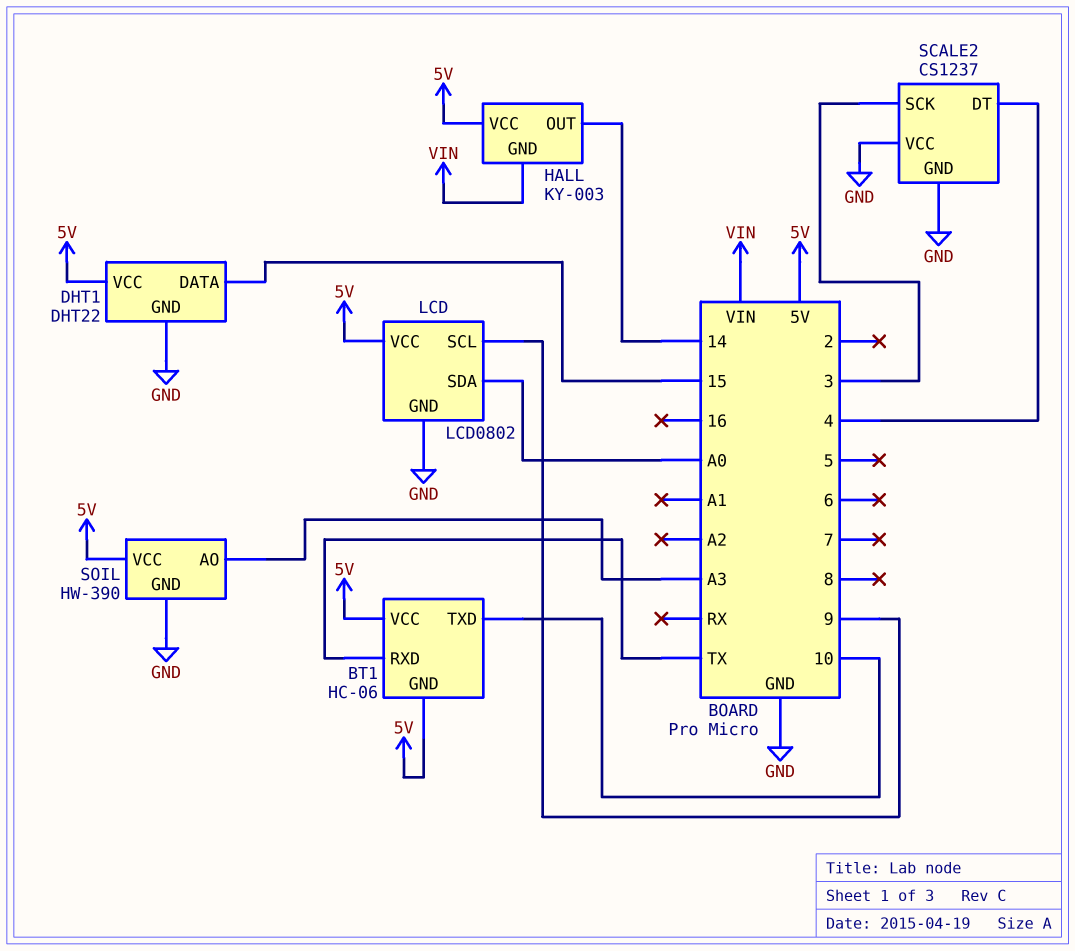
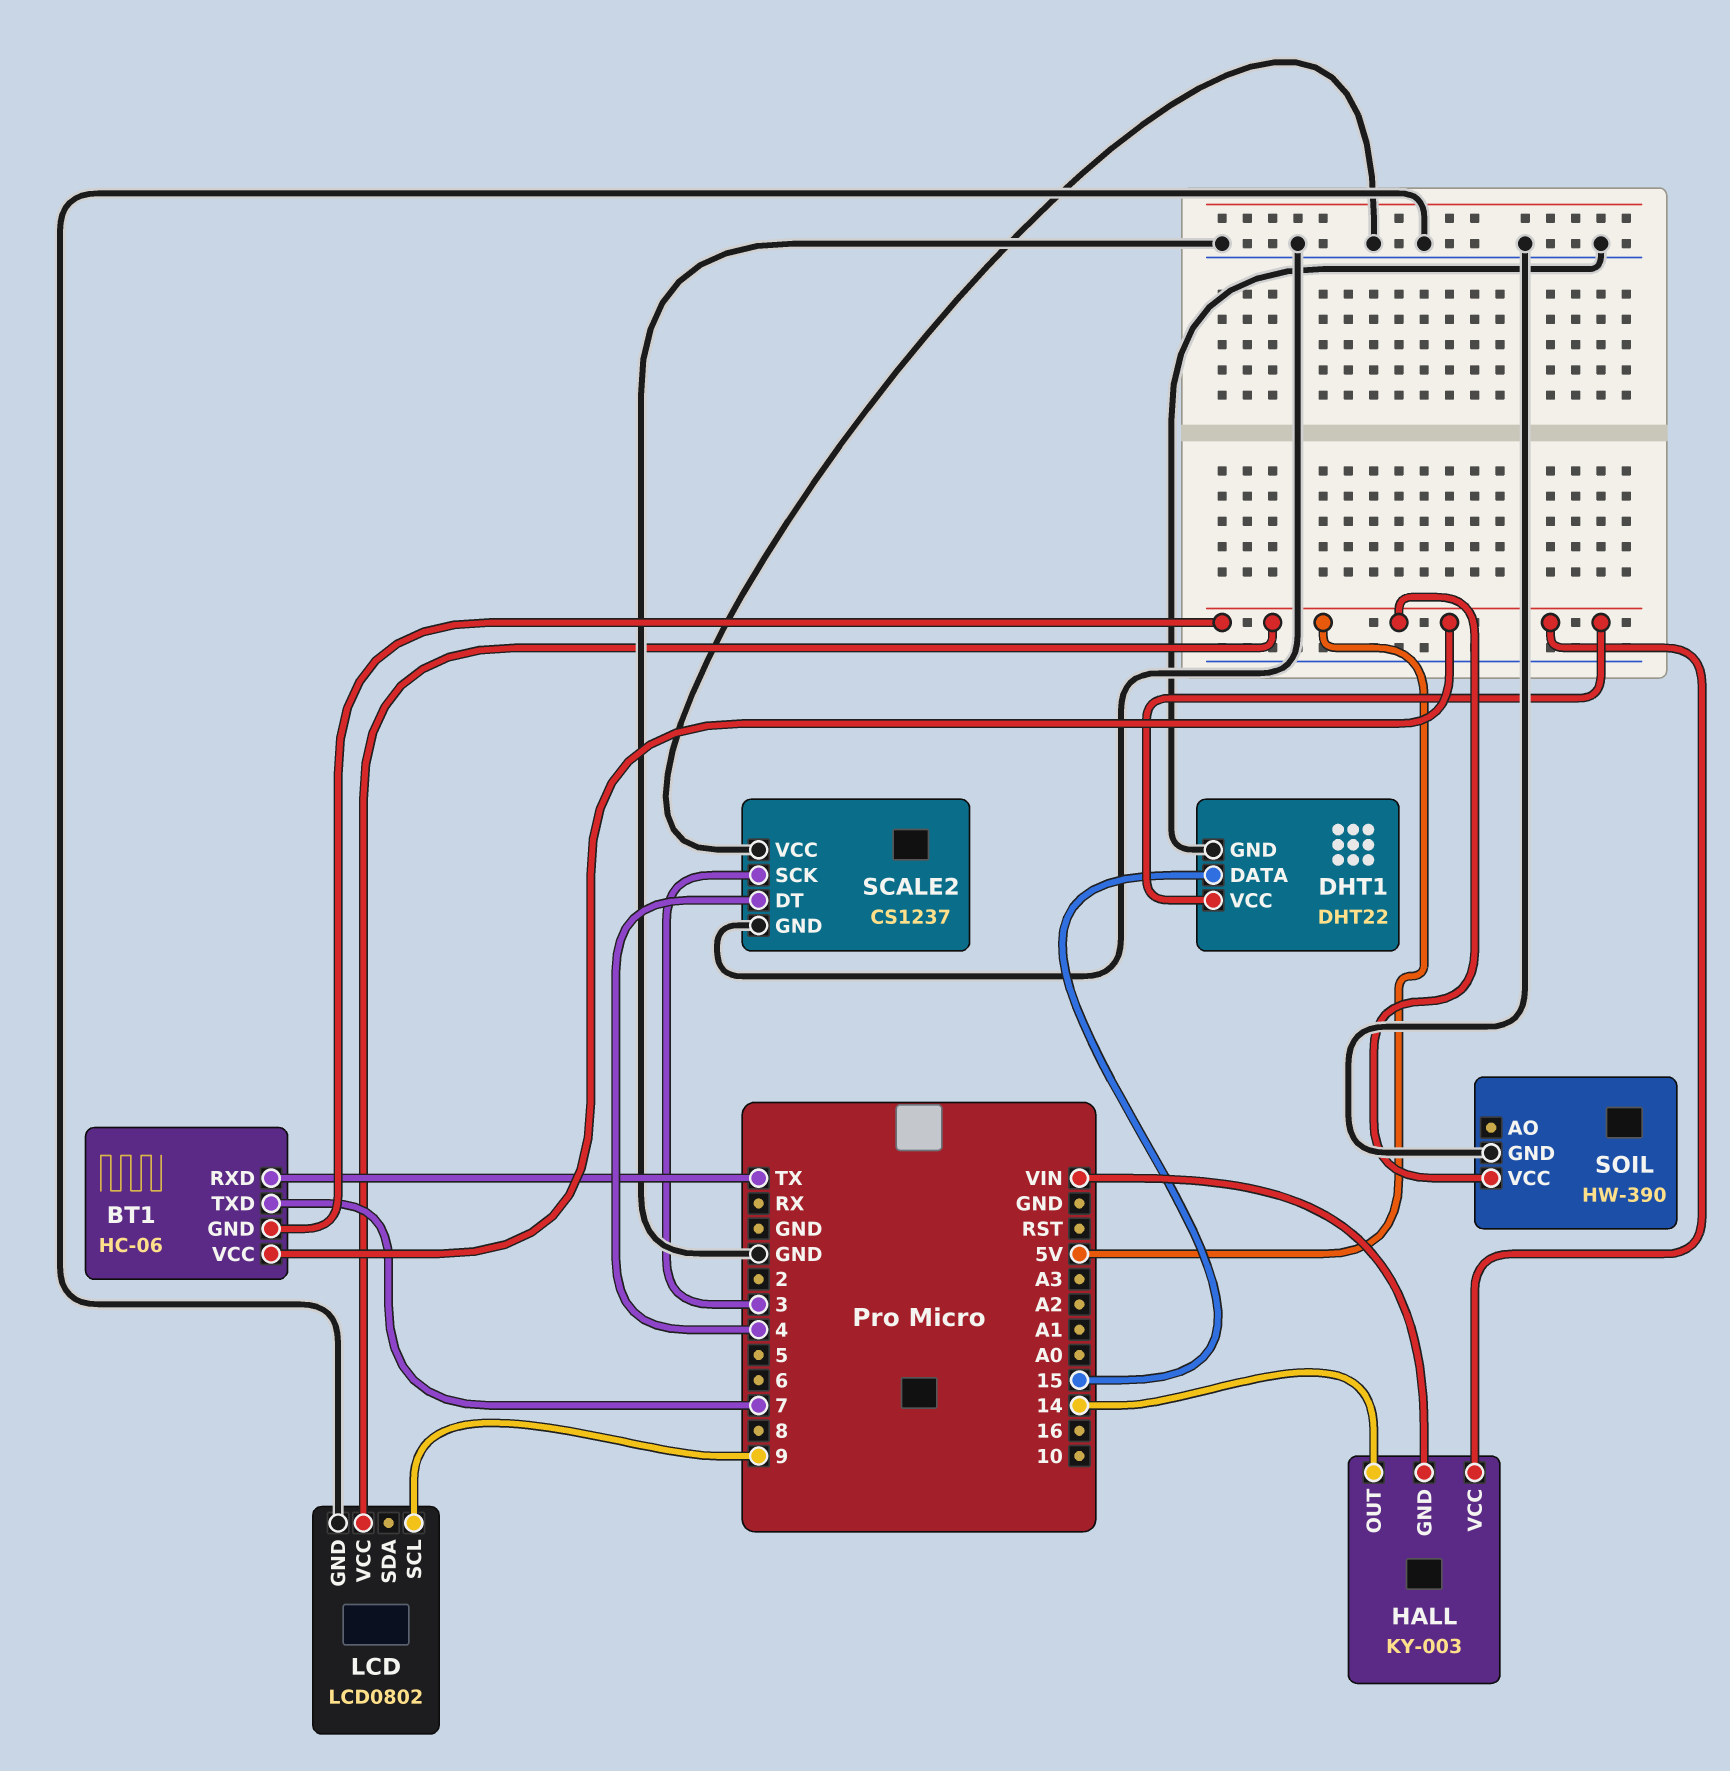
BT1 pin TXD: 10 -> 7
LCD pin SDA: A0 -> none
SOIL pin AO: A3 -> none

